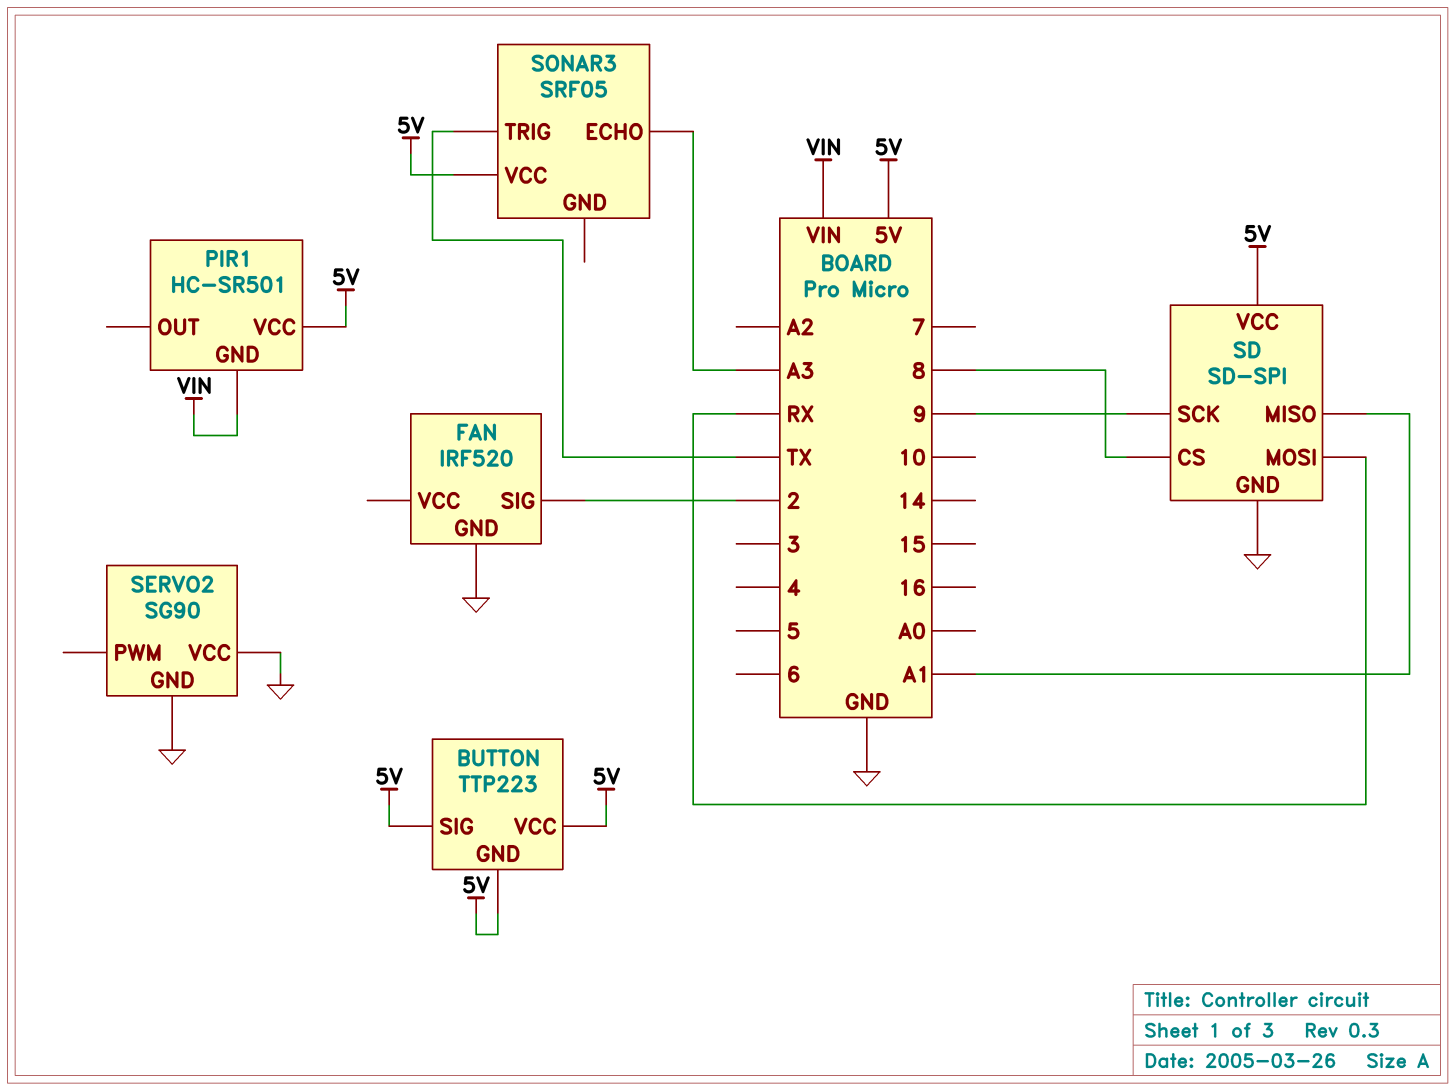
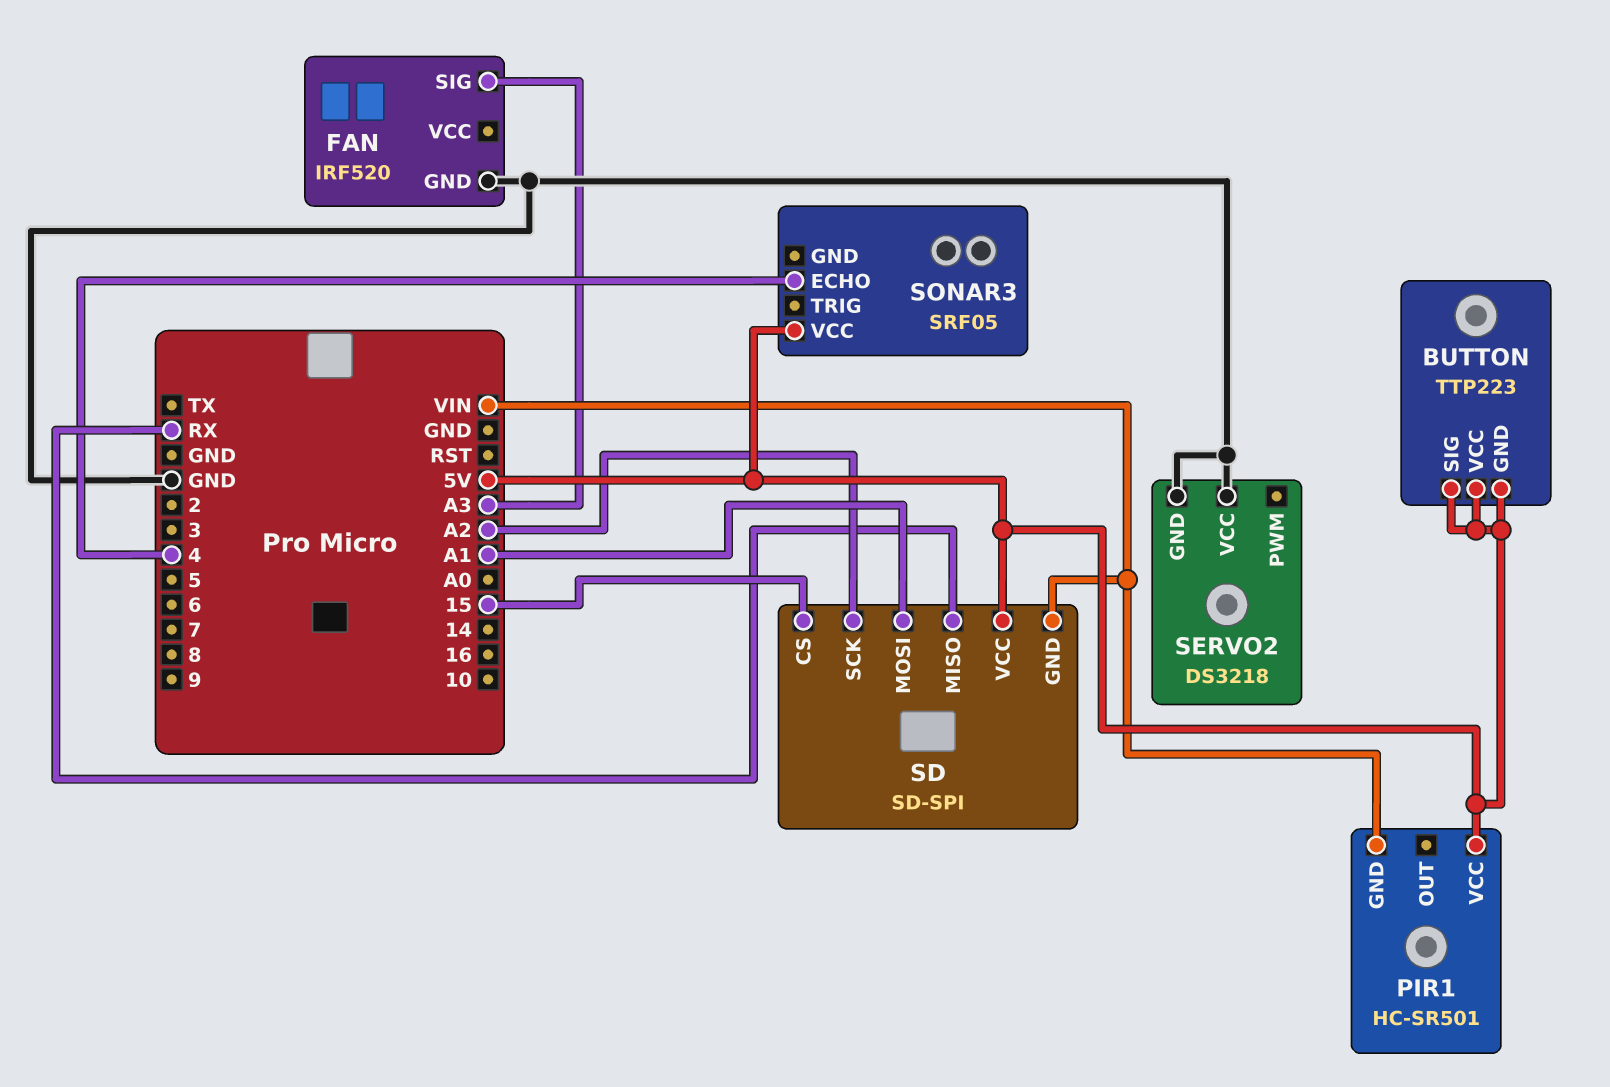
FAN pin SIG: 2 -> A3
SD pin CS: 8 -> 15
SD pin GND: GND -> VIN
SD pin MISO: A1 -> RX
SD pin MOSI: RX -> A1
SD pin SCK: 9 -> A2
SERVO2: SG90 -> DS3218
SONAR3 pin ECHO: A3 -> 4
SONAR3 pin TRIG: TX -> none

